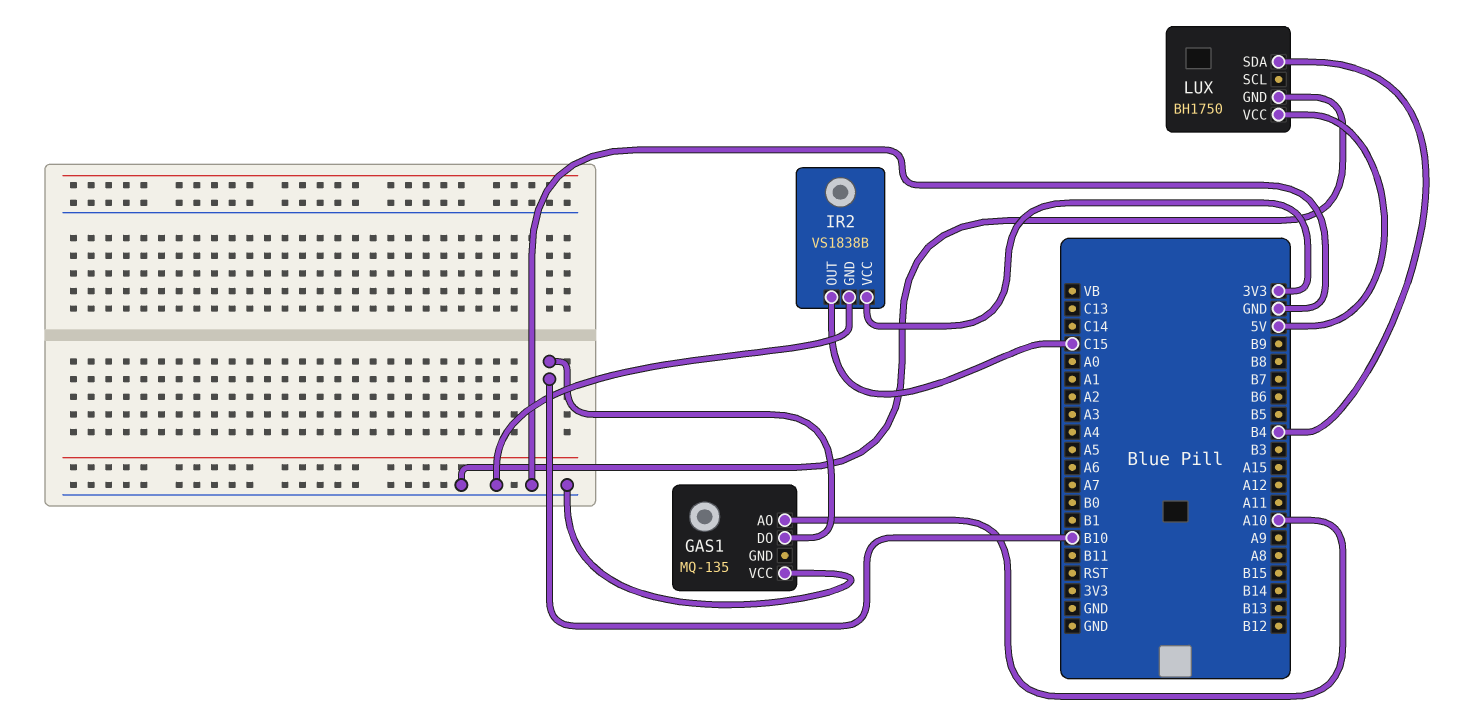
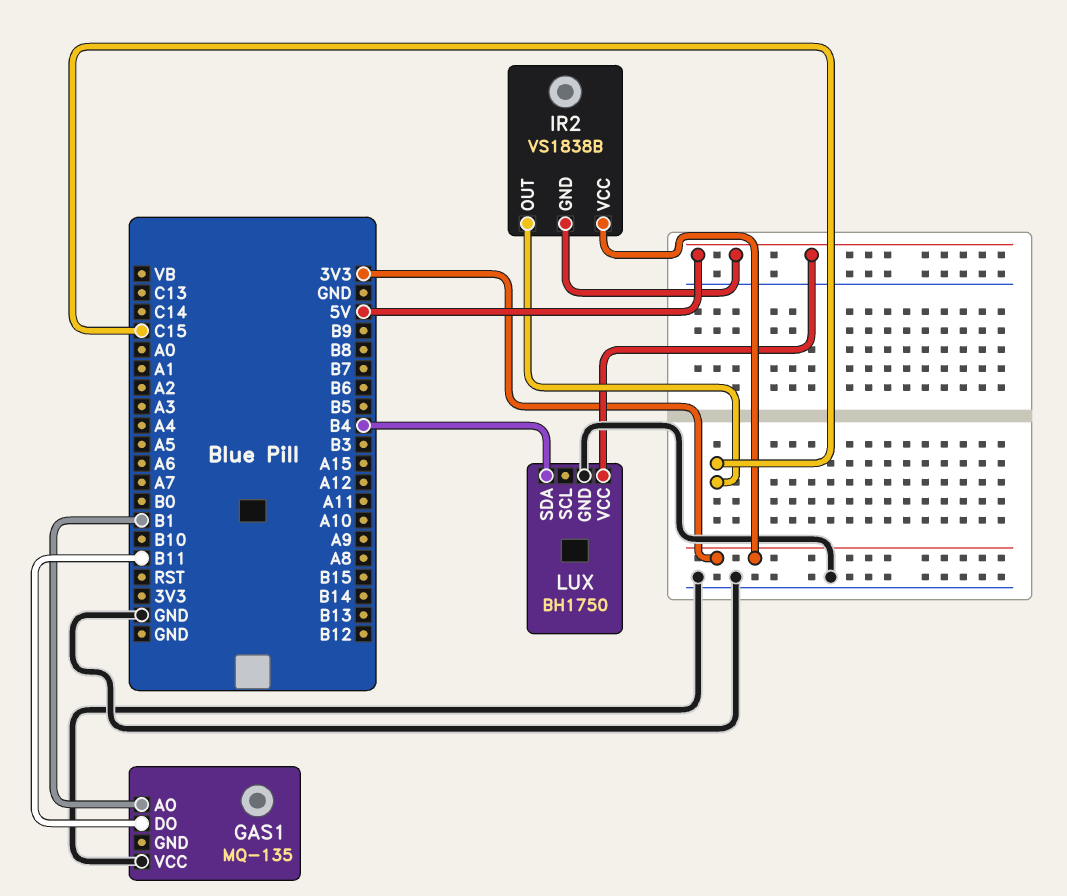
GAS1 pin AO: A10 -> B1
GAS1 pin DO: B10 -> B11
IR2 pin GND: GND -> 5V

